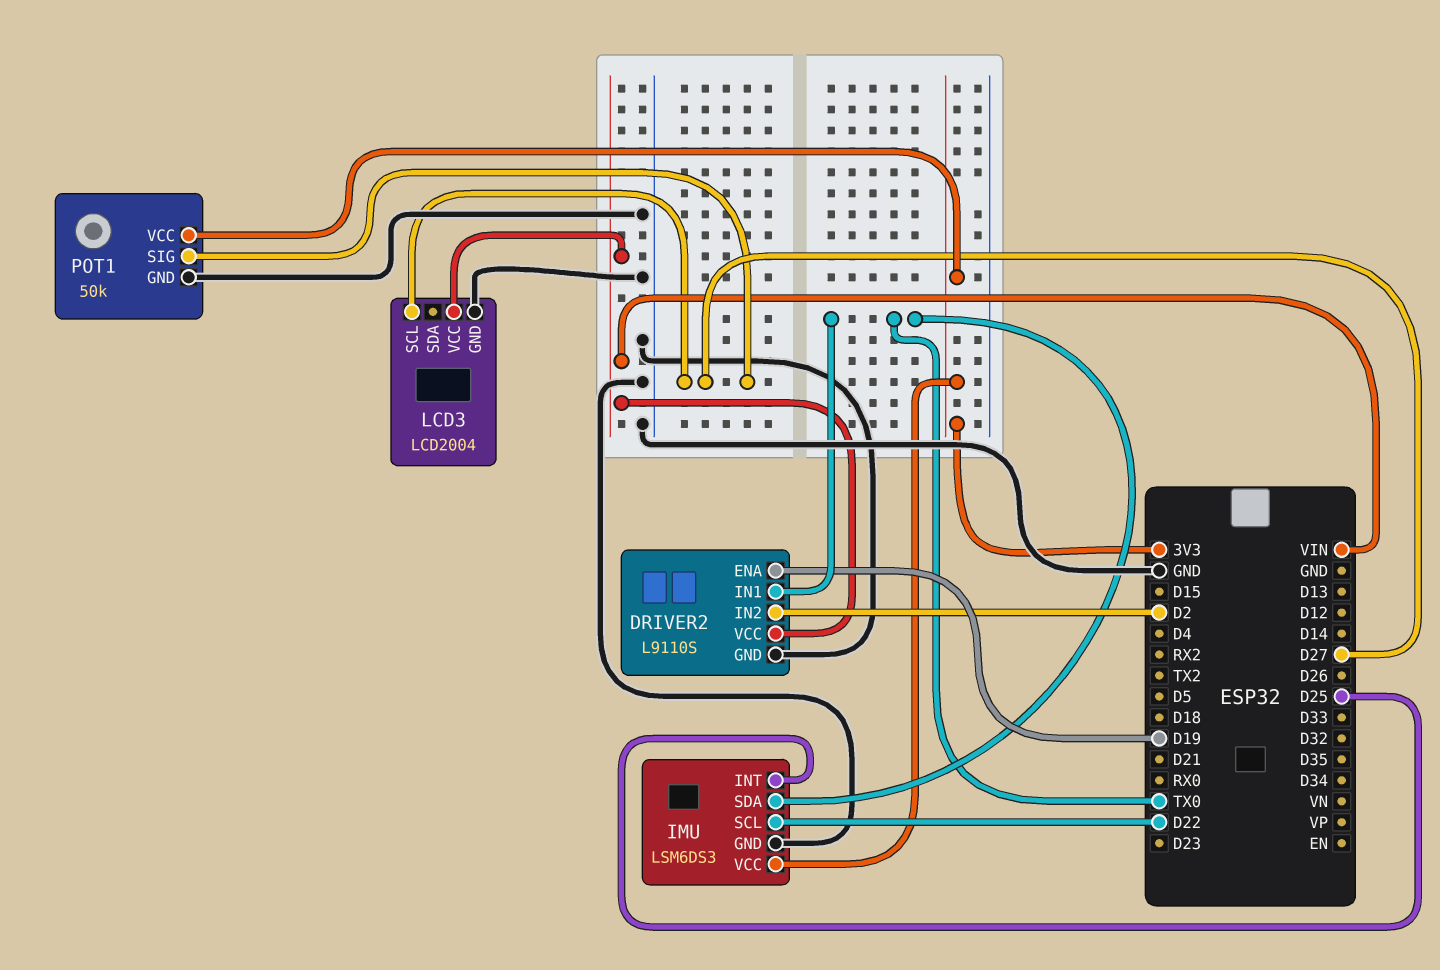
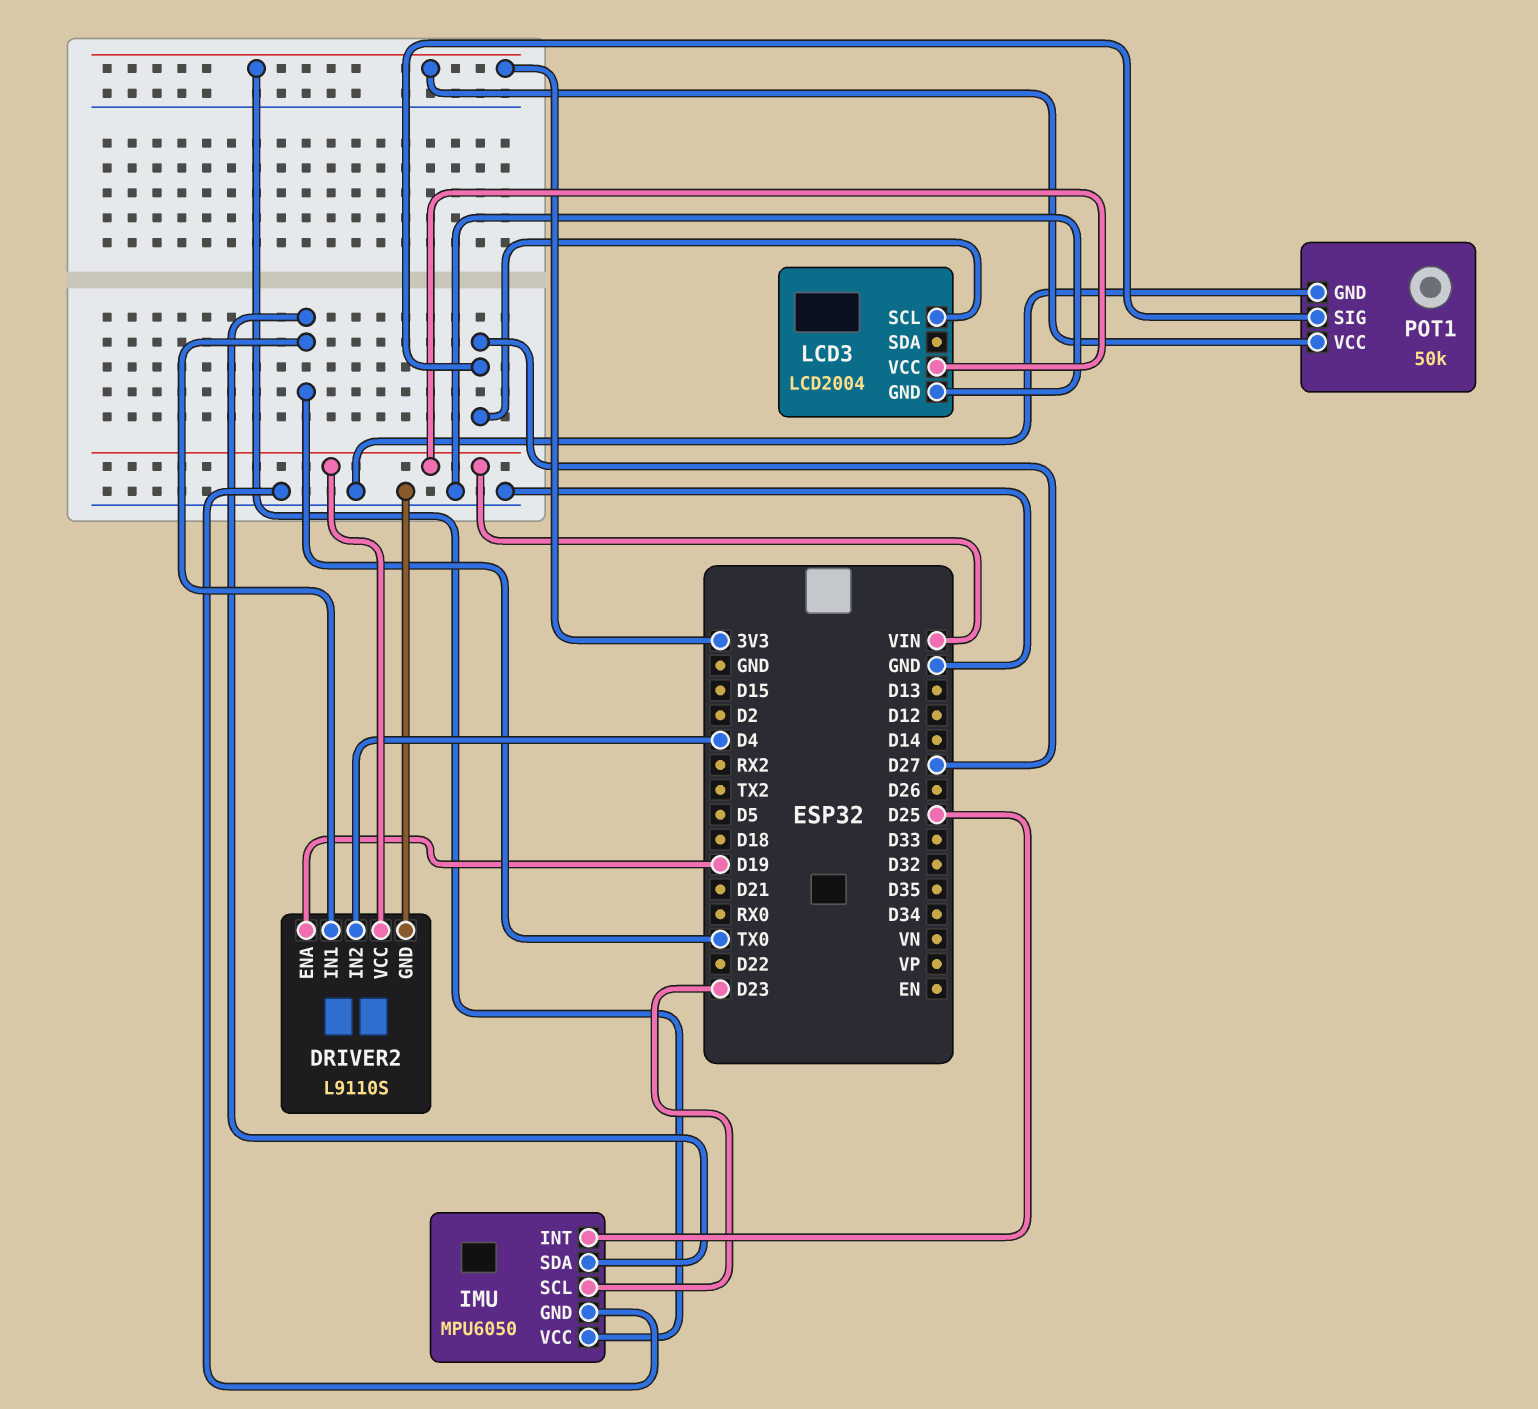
DRIVER2 pin IN2: D2 -> D4
IMU: LSM6DS3 -> MPU6050
IMU pin SCL: D22 -> D23

